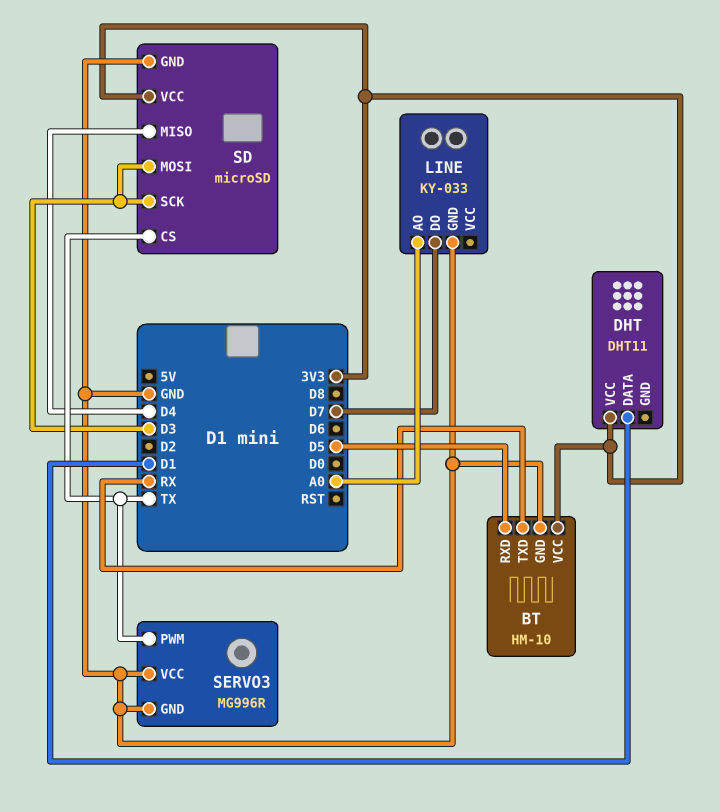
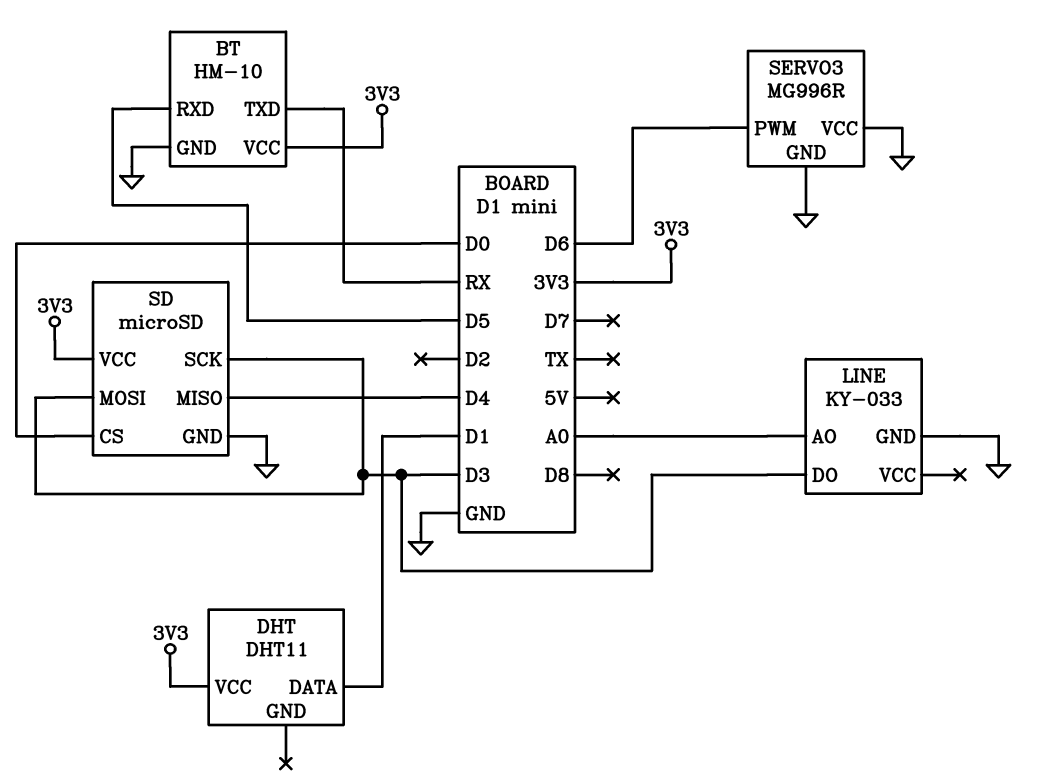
LINE pin DO: D7 -> D3
SD pin CS: TX -> D0
SERVO3 pin PWM: TX -> D6

